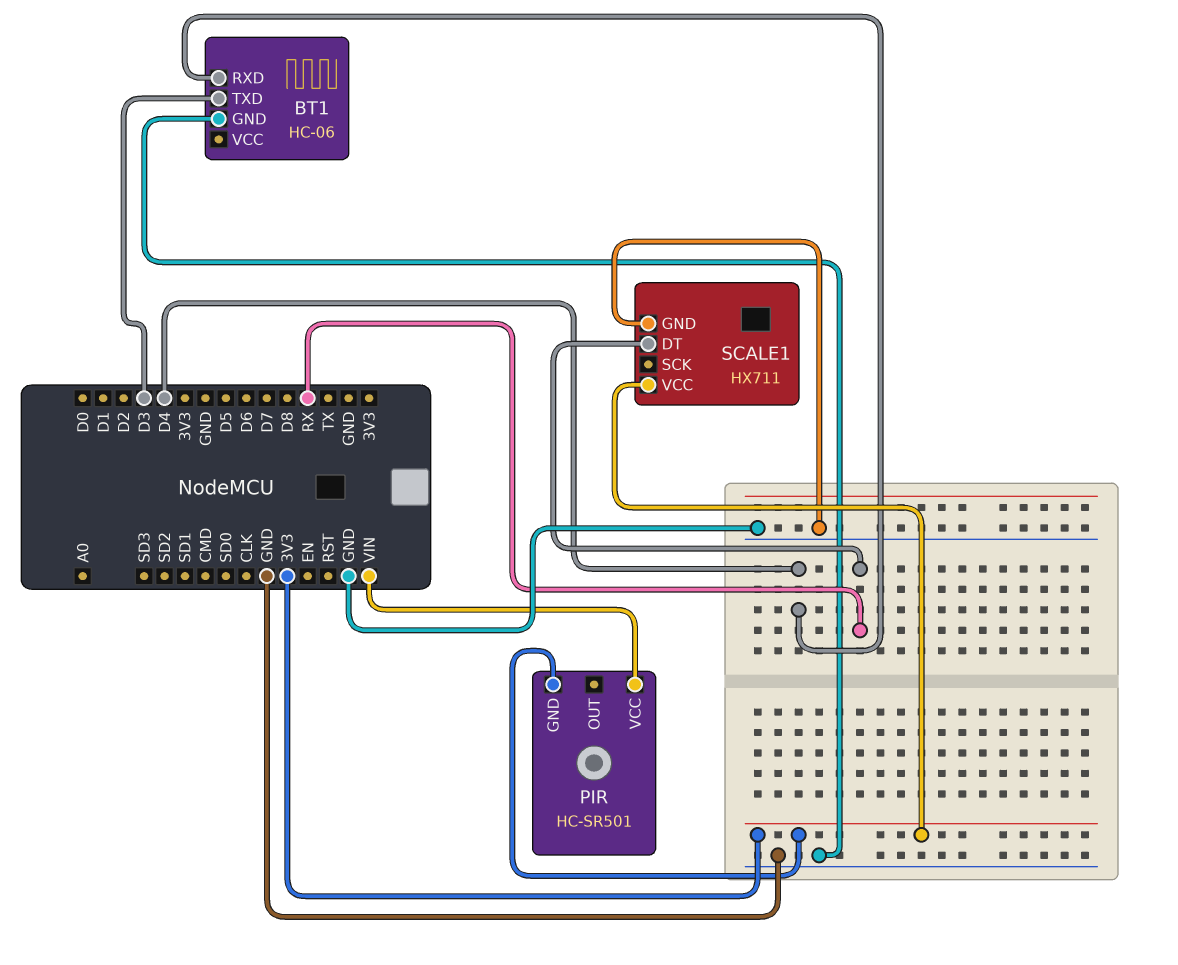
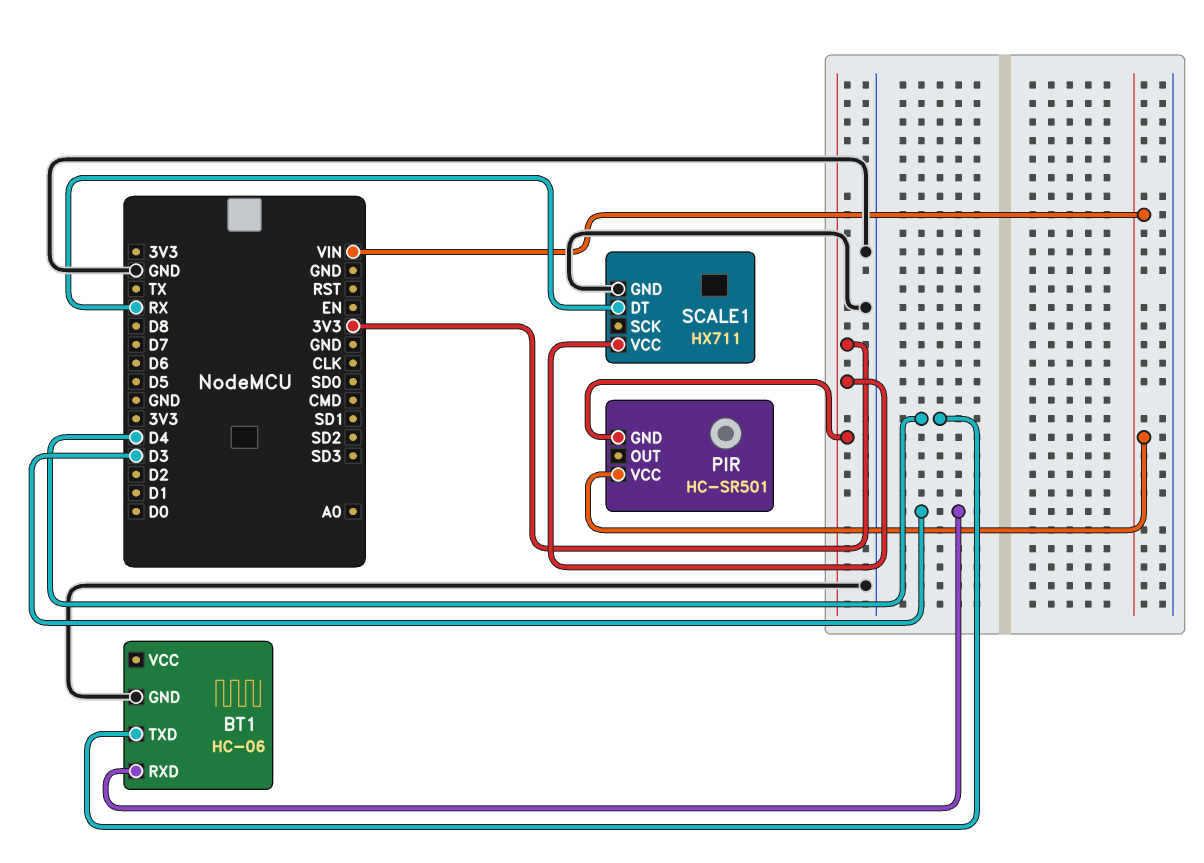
BT1 pin RXD: D4 -> D3
BT1 pin TXD: D3 -> D4

